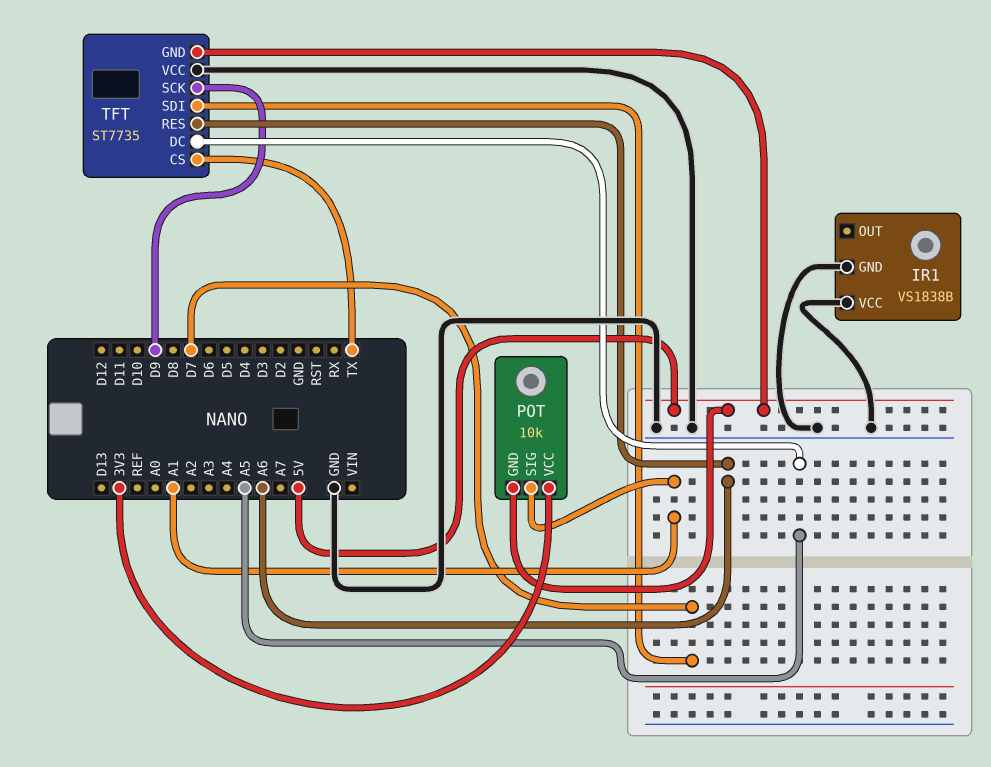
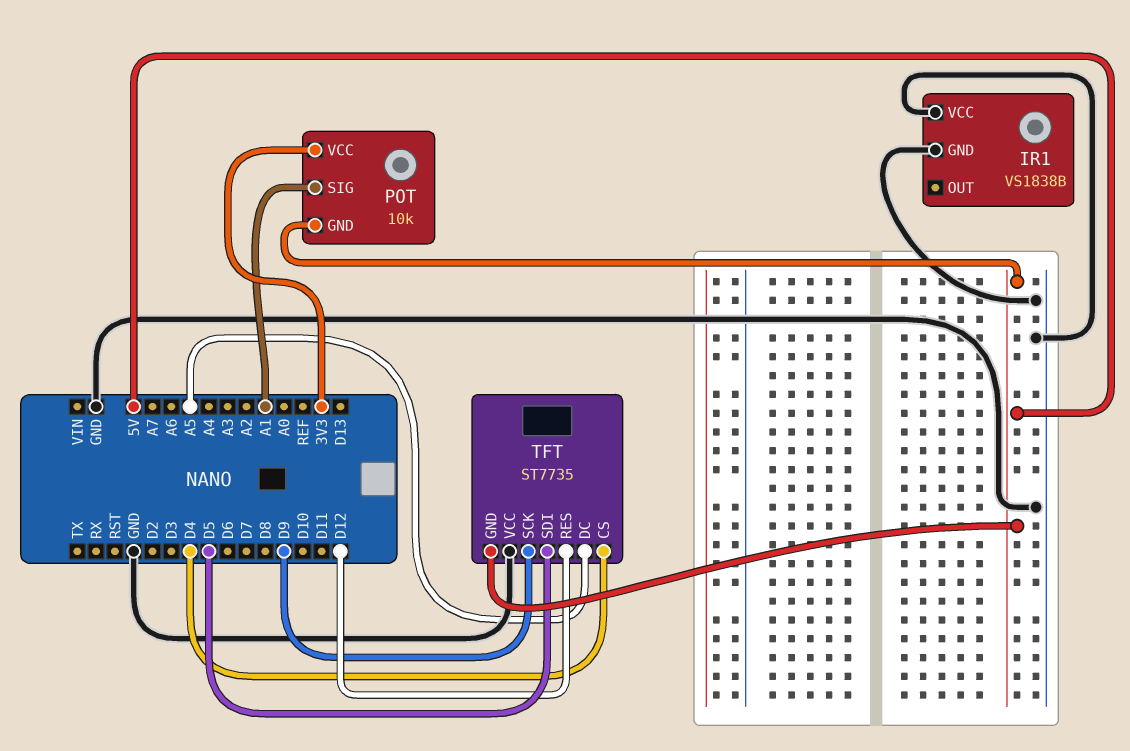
TFT pin CS: TX -> D4
TFT pin RES: A6 -> D12
TFT pin SDI: D7 -> D5

